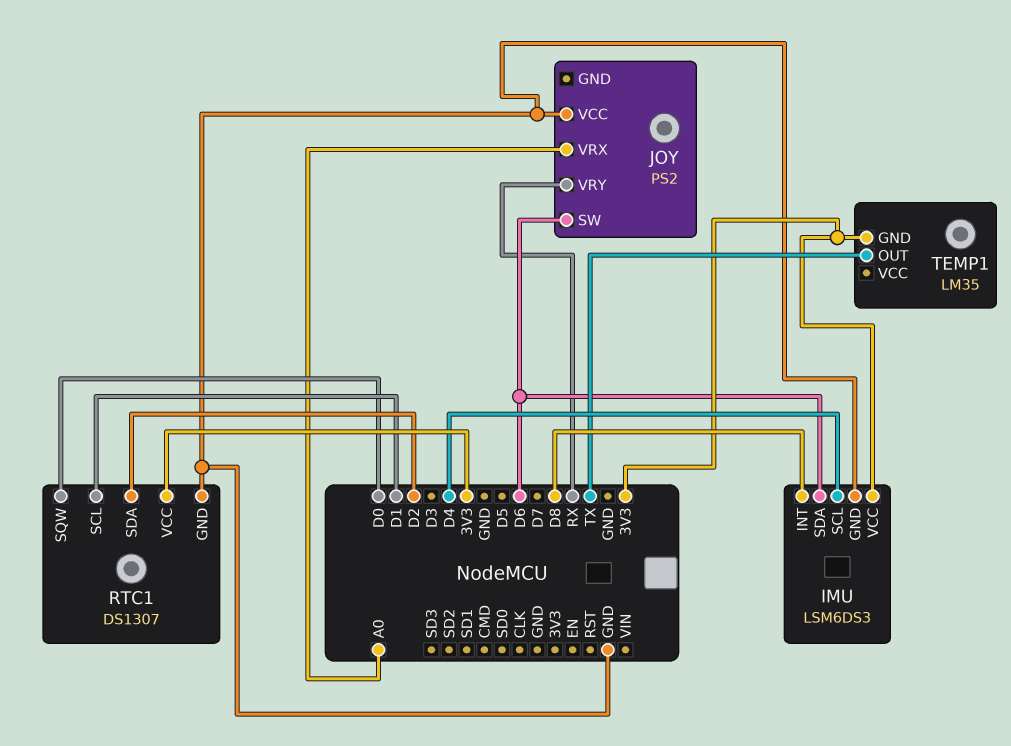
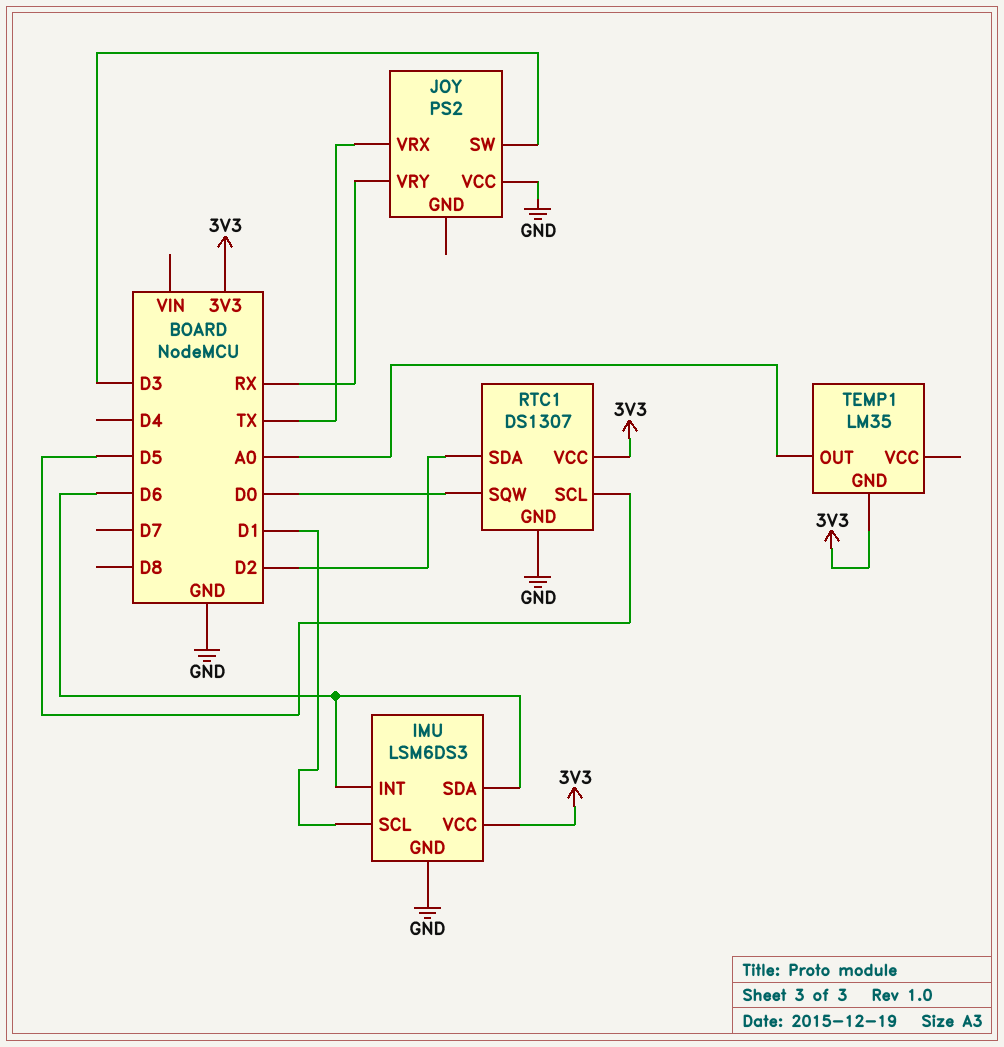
IMU pin INT: D8 -> D6
IMU pin SCL: D4 -> D1
JOY pin SW: D6 -> D3
JOY pin VRX: A0 -> TX
RTC1 pin SCL: D1 -> D5
TEMP1 pin OUT: TX -> A0

